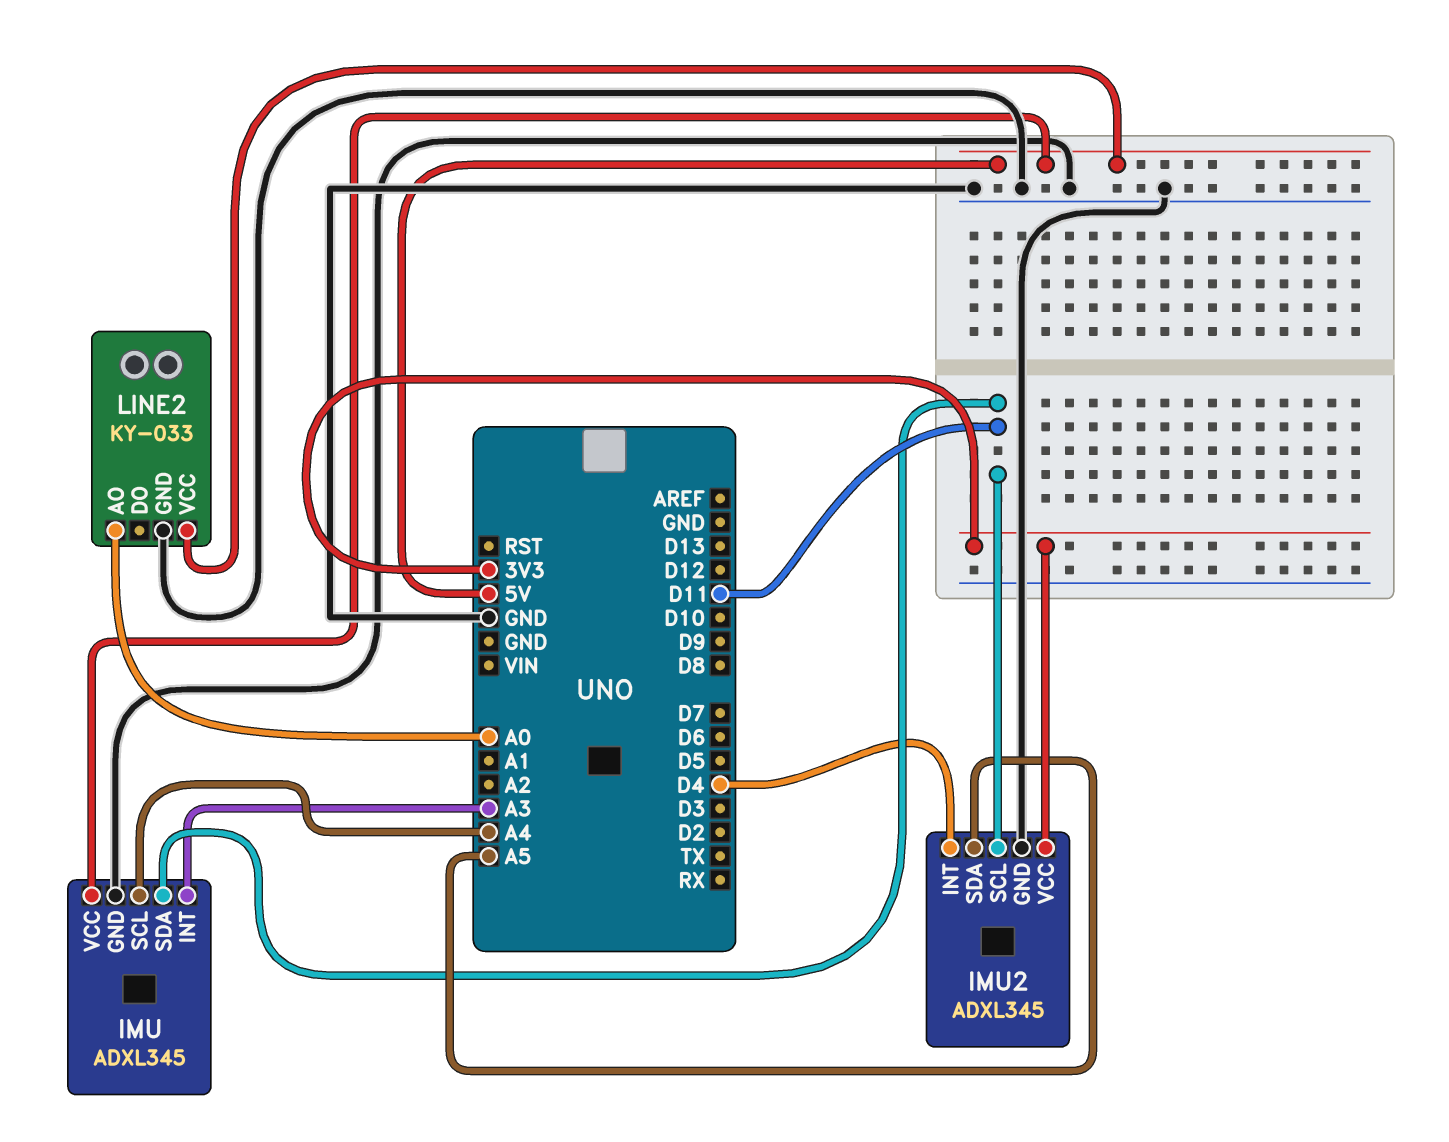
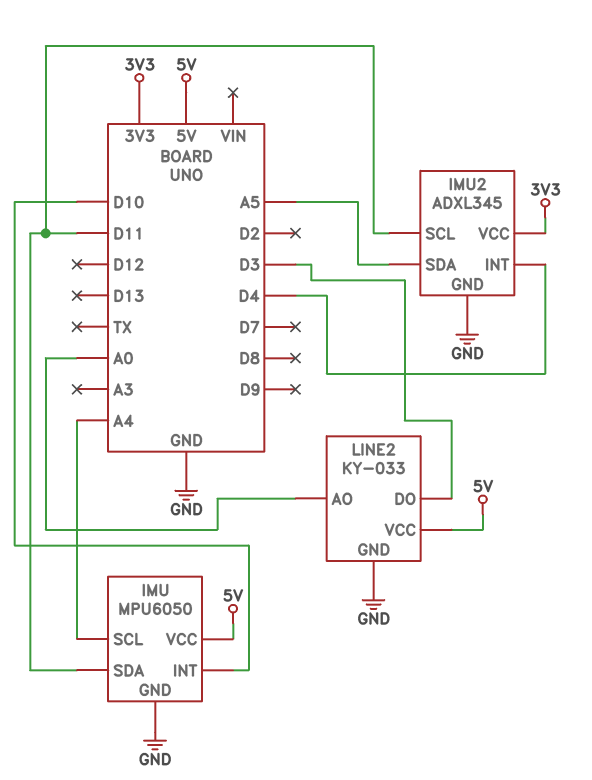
IMU: ADXL345 -> MPU6050
IMU pin INT: A3 -> D10
LINE2 pin DO: none -> D3

